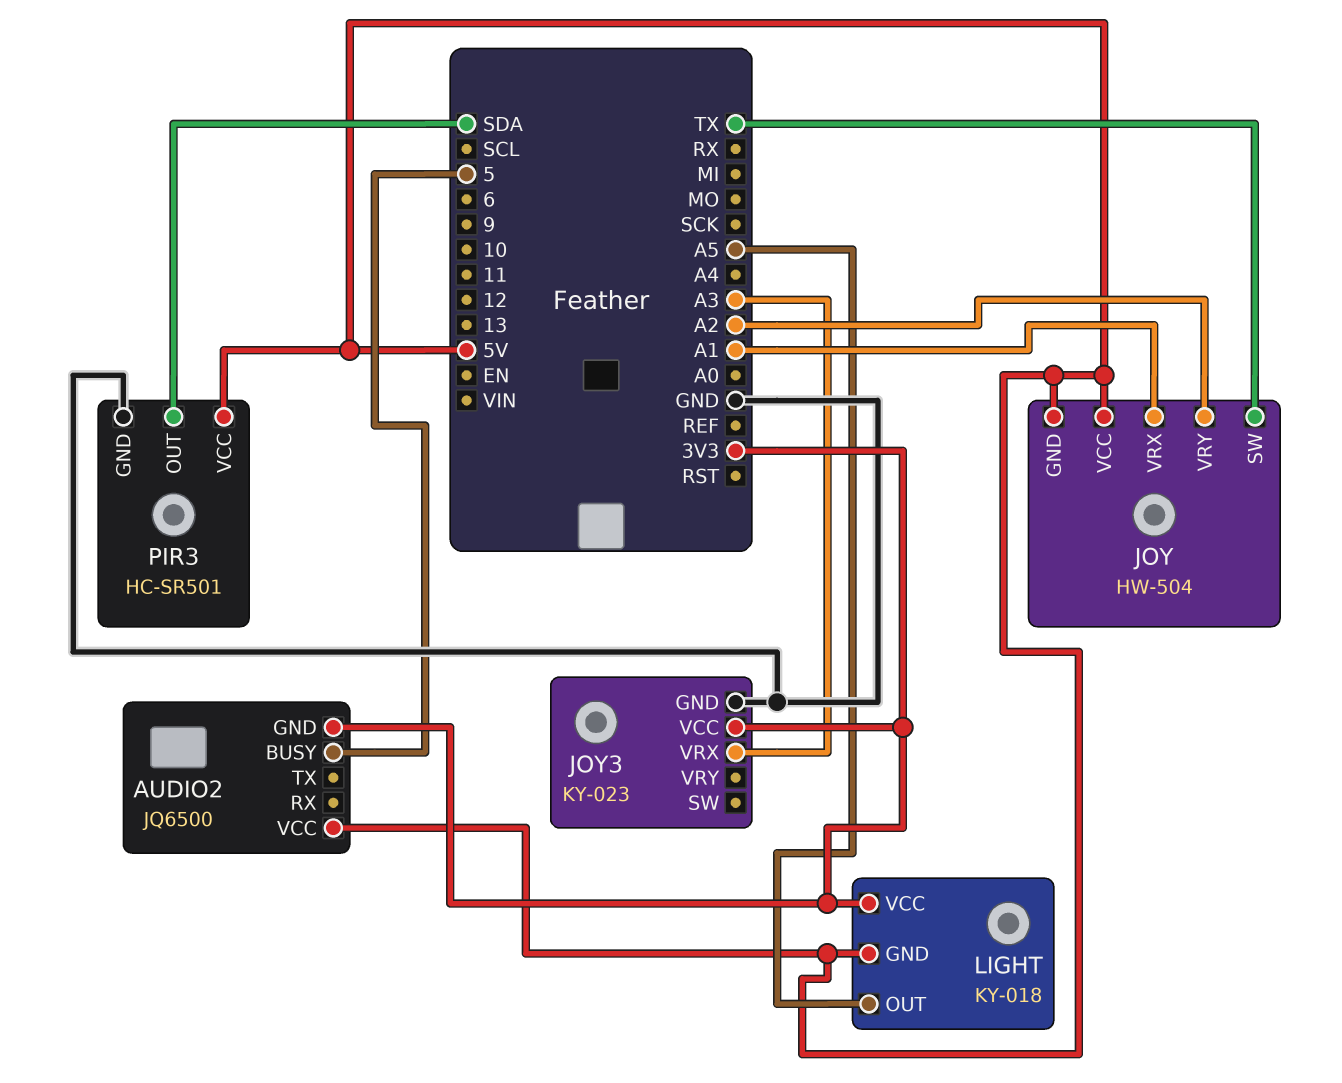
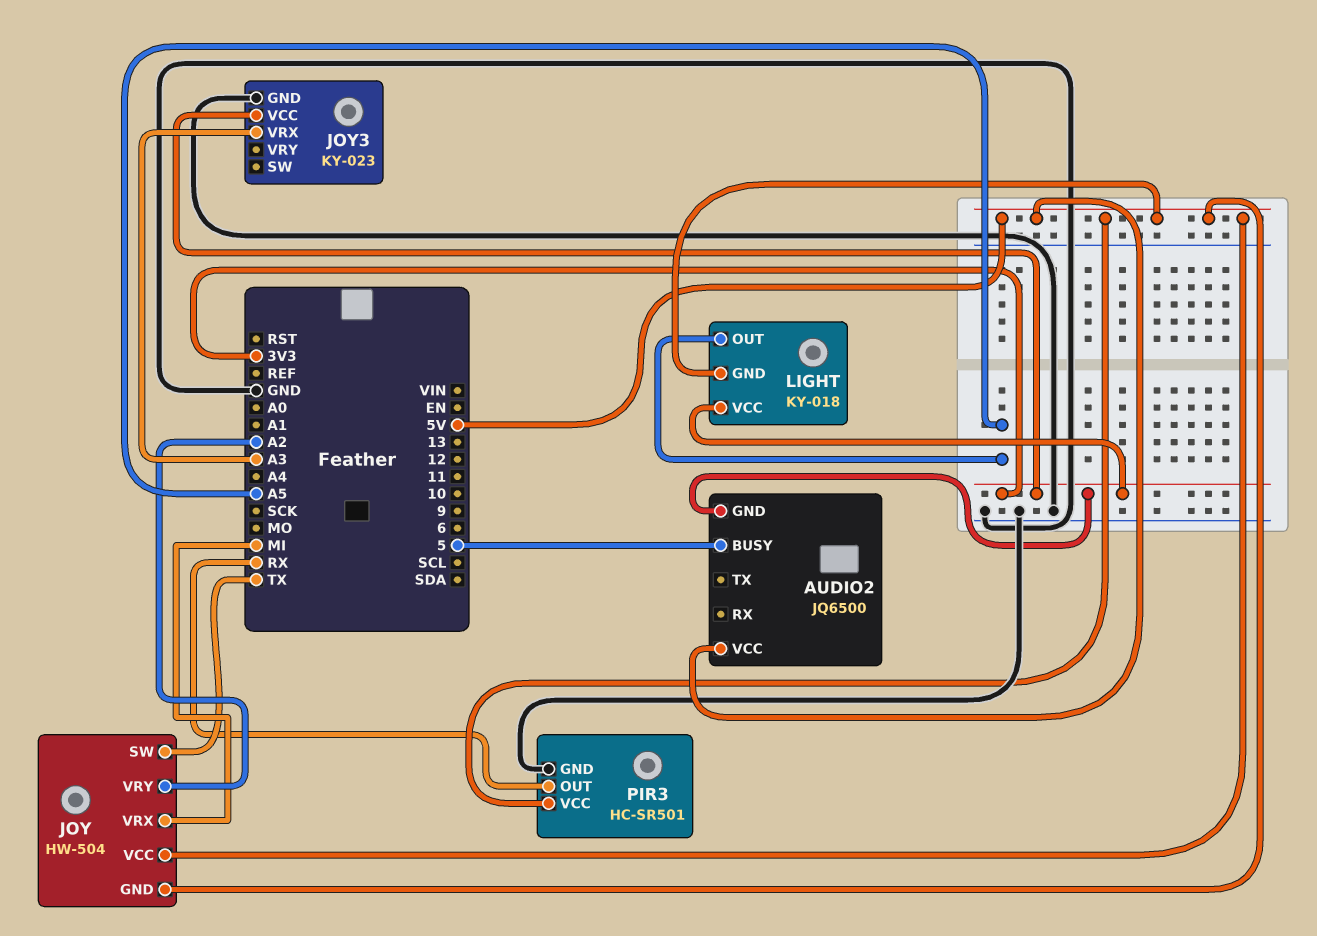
JOY pin VRX: A1 -> MI
PIR3 pin OUT: SDA -> RX

